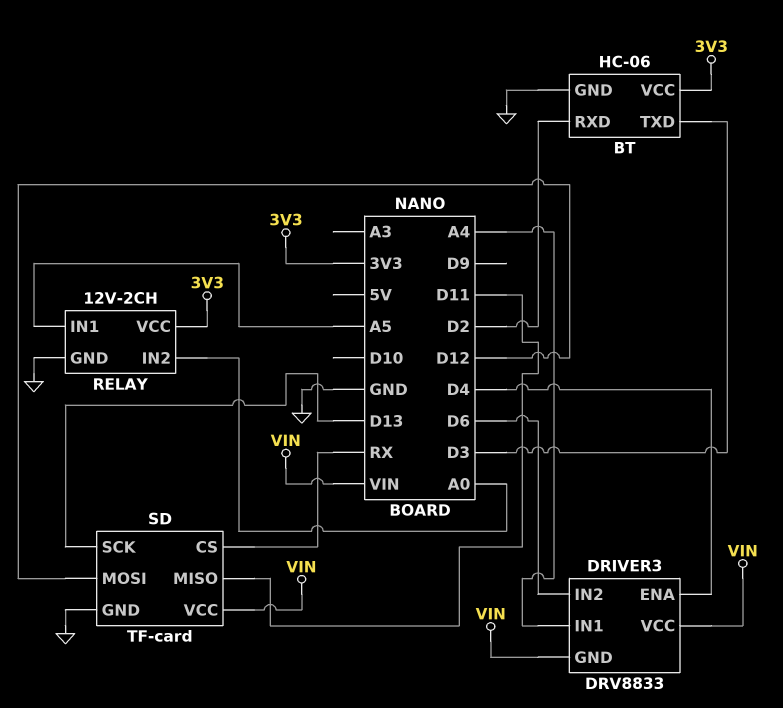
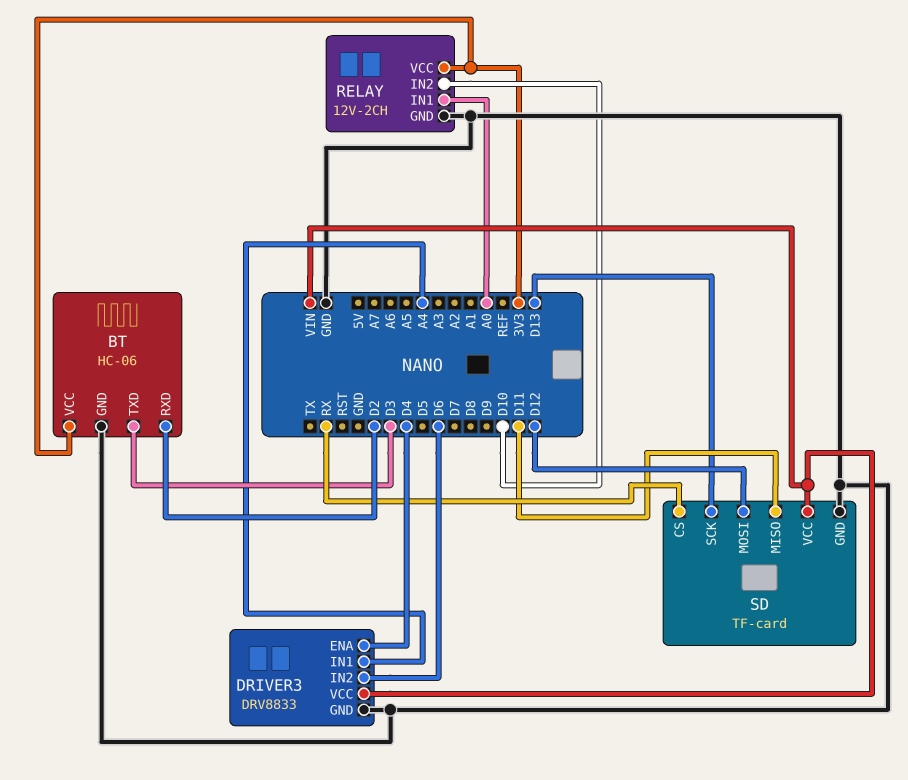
DRIVER3 pin GND: VIN -> GND
RELAY pin IN1: A5 -> A0
RELAY pin IN2: A0 -> D10

